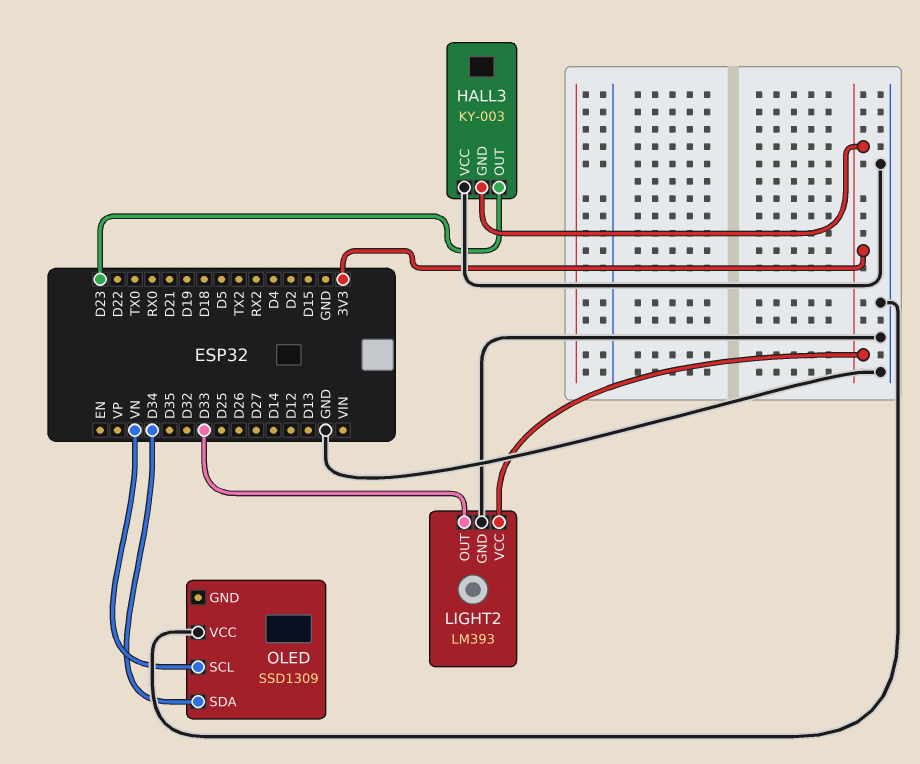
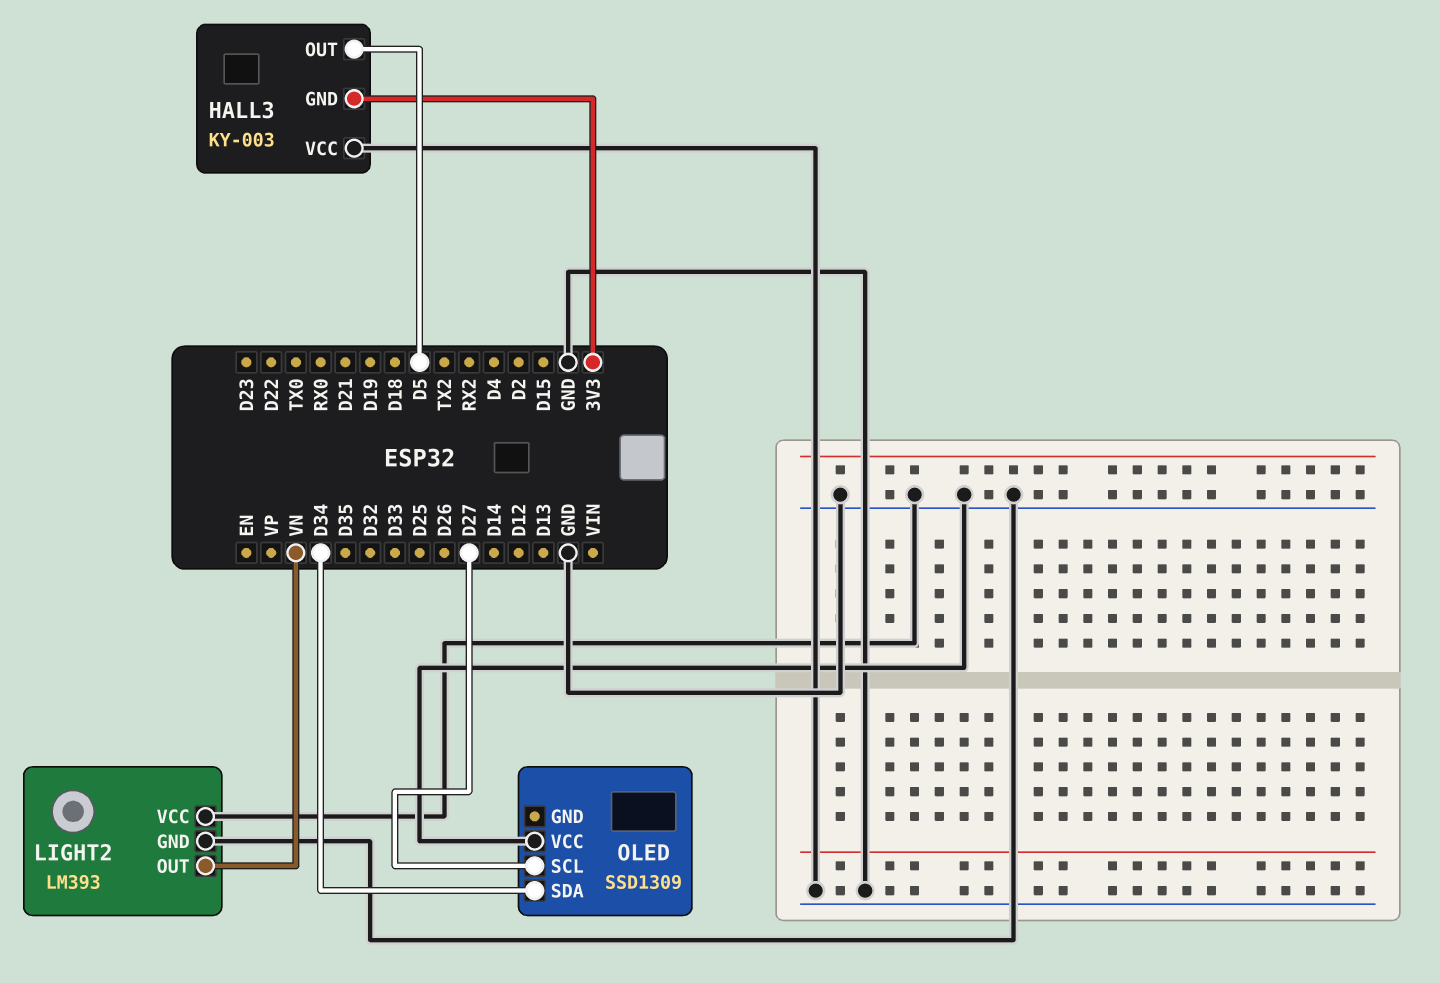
HALL3 pin OUT: D23 -> D5
LIGHT2 pin OUT: D33 -> VN
LIGHT2 pin VCC: 3V3 -> GND
OLED pin SCL: VN -> D27

